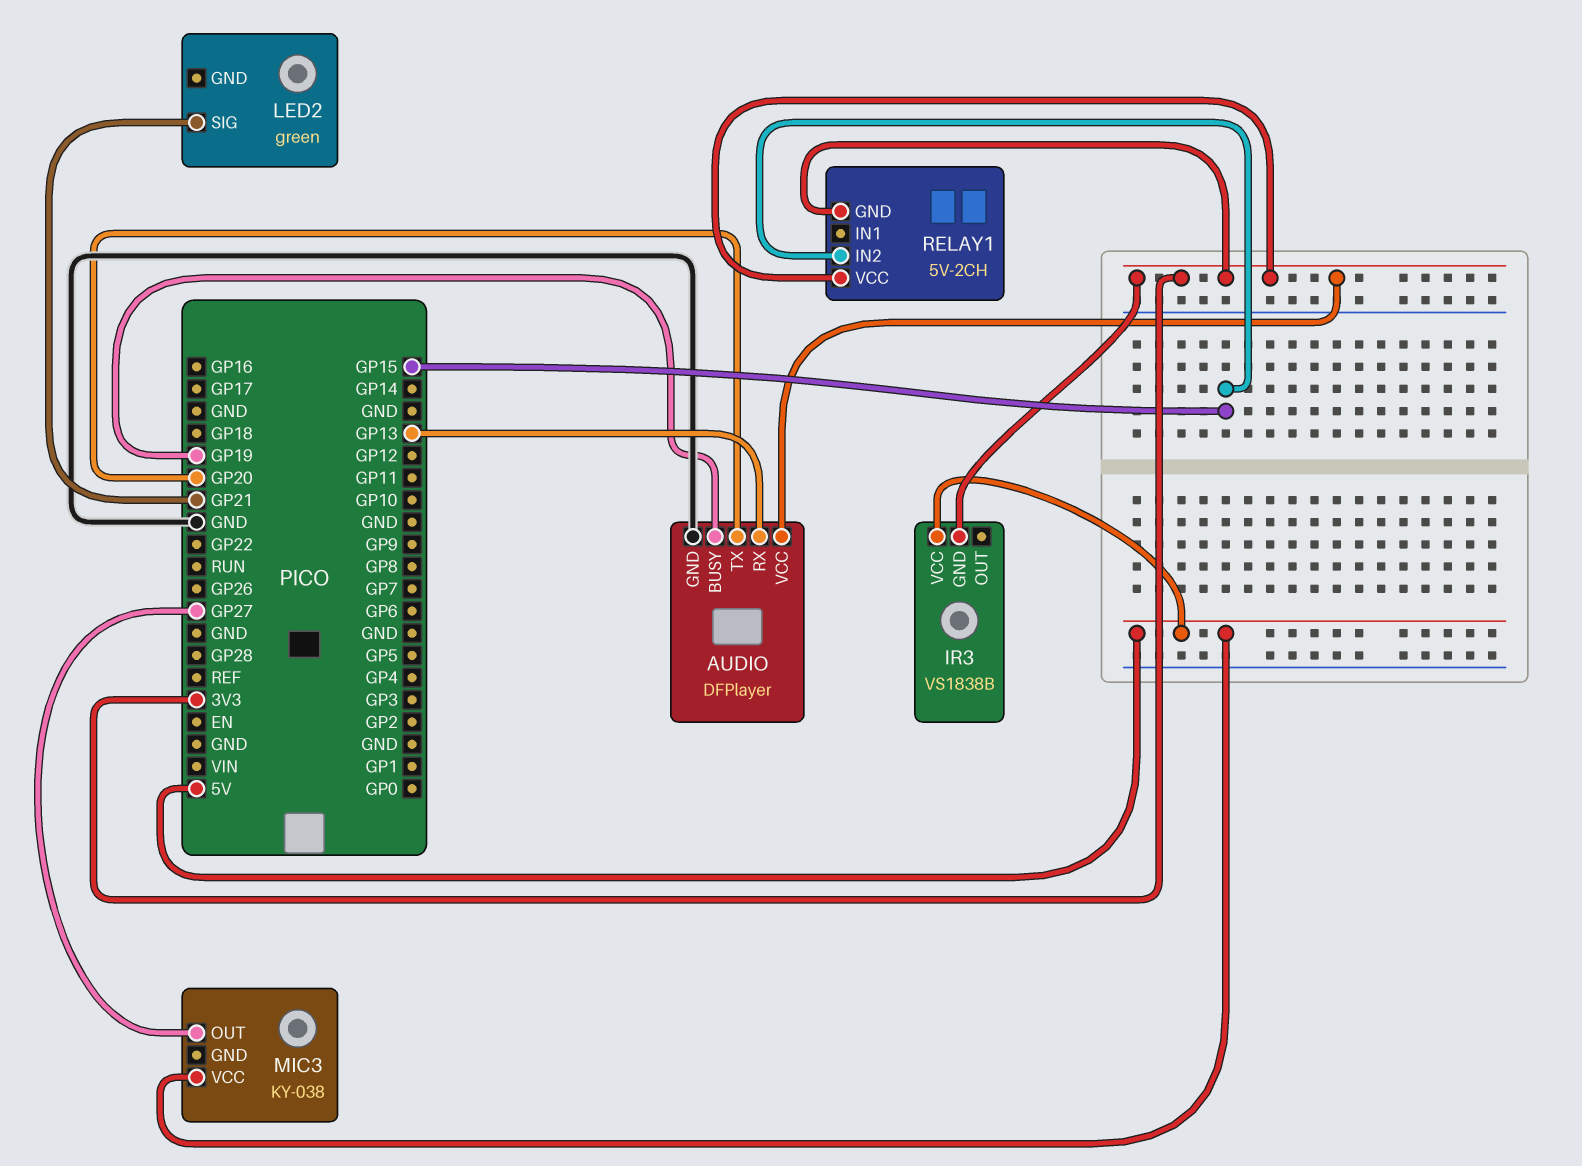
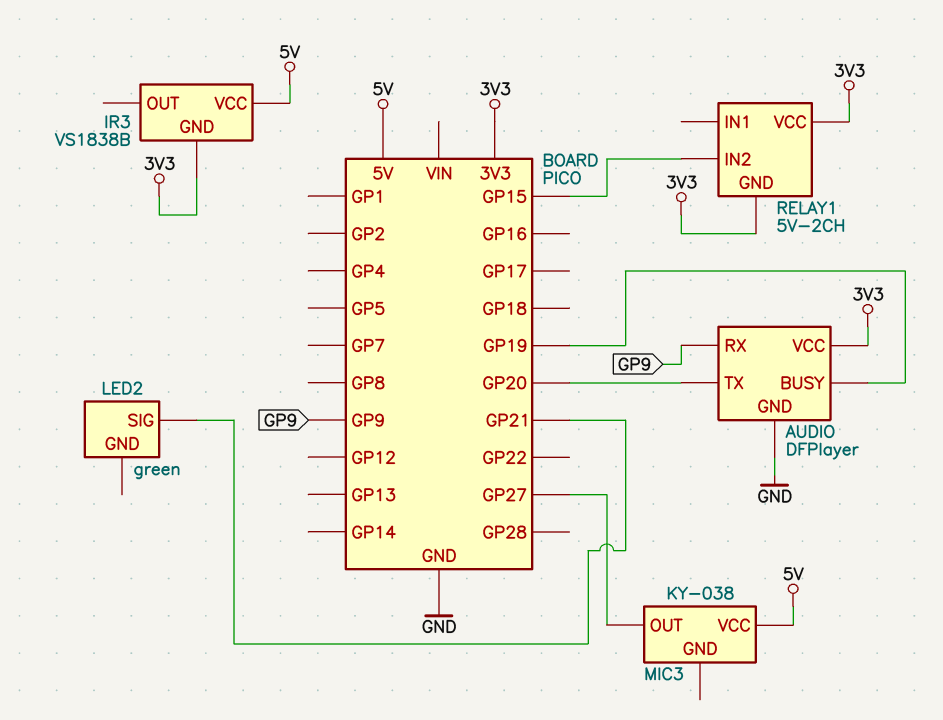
AUDIO pin RX: GP13 -> GP9

